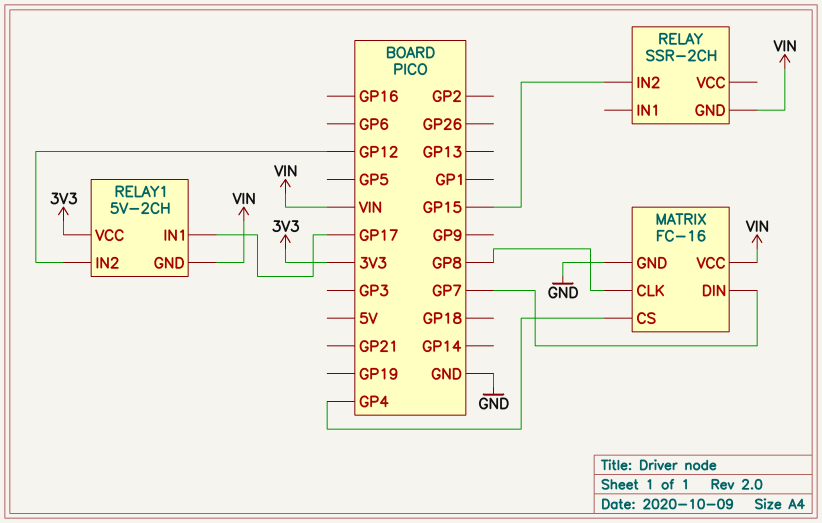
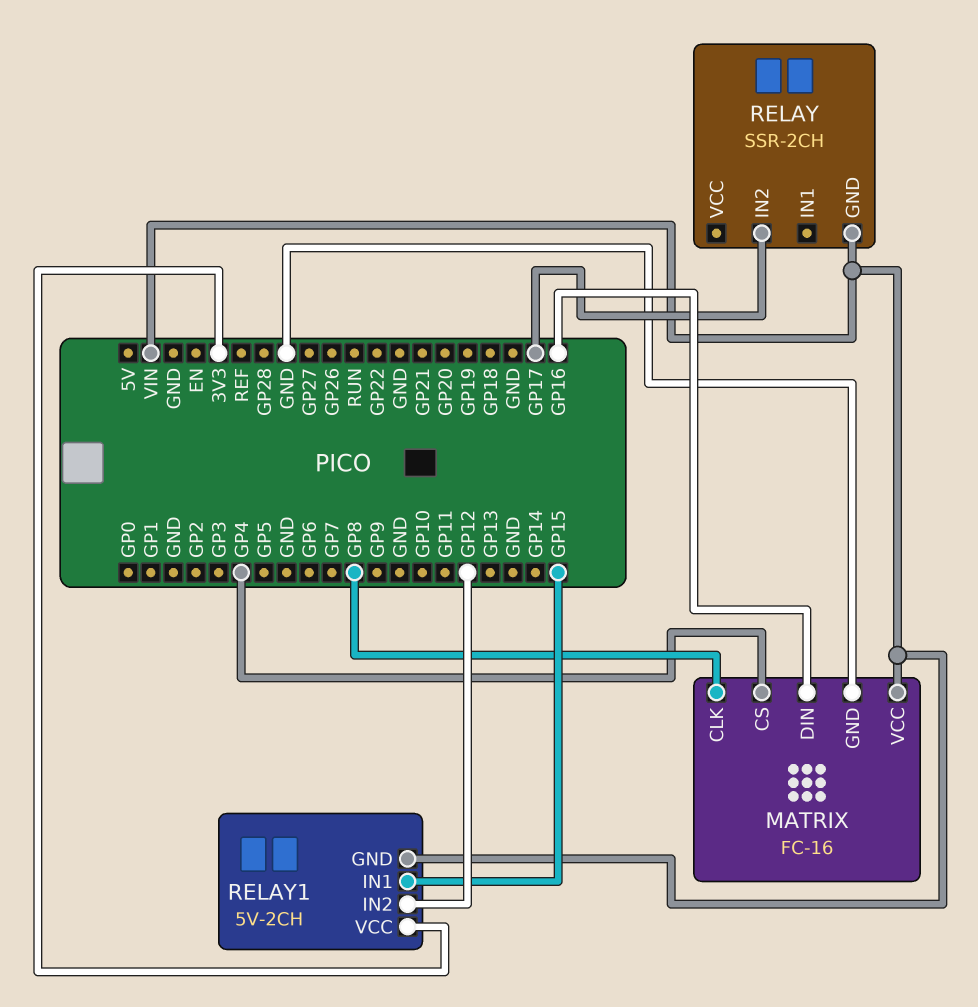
MATRIX pin DIN: GP7 -> GP16
RELAY pin IN2: GP15 -> GP17
RELAY1 pin IN1: GP17 -> GP15

